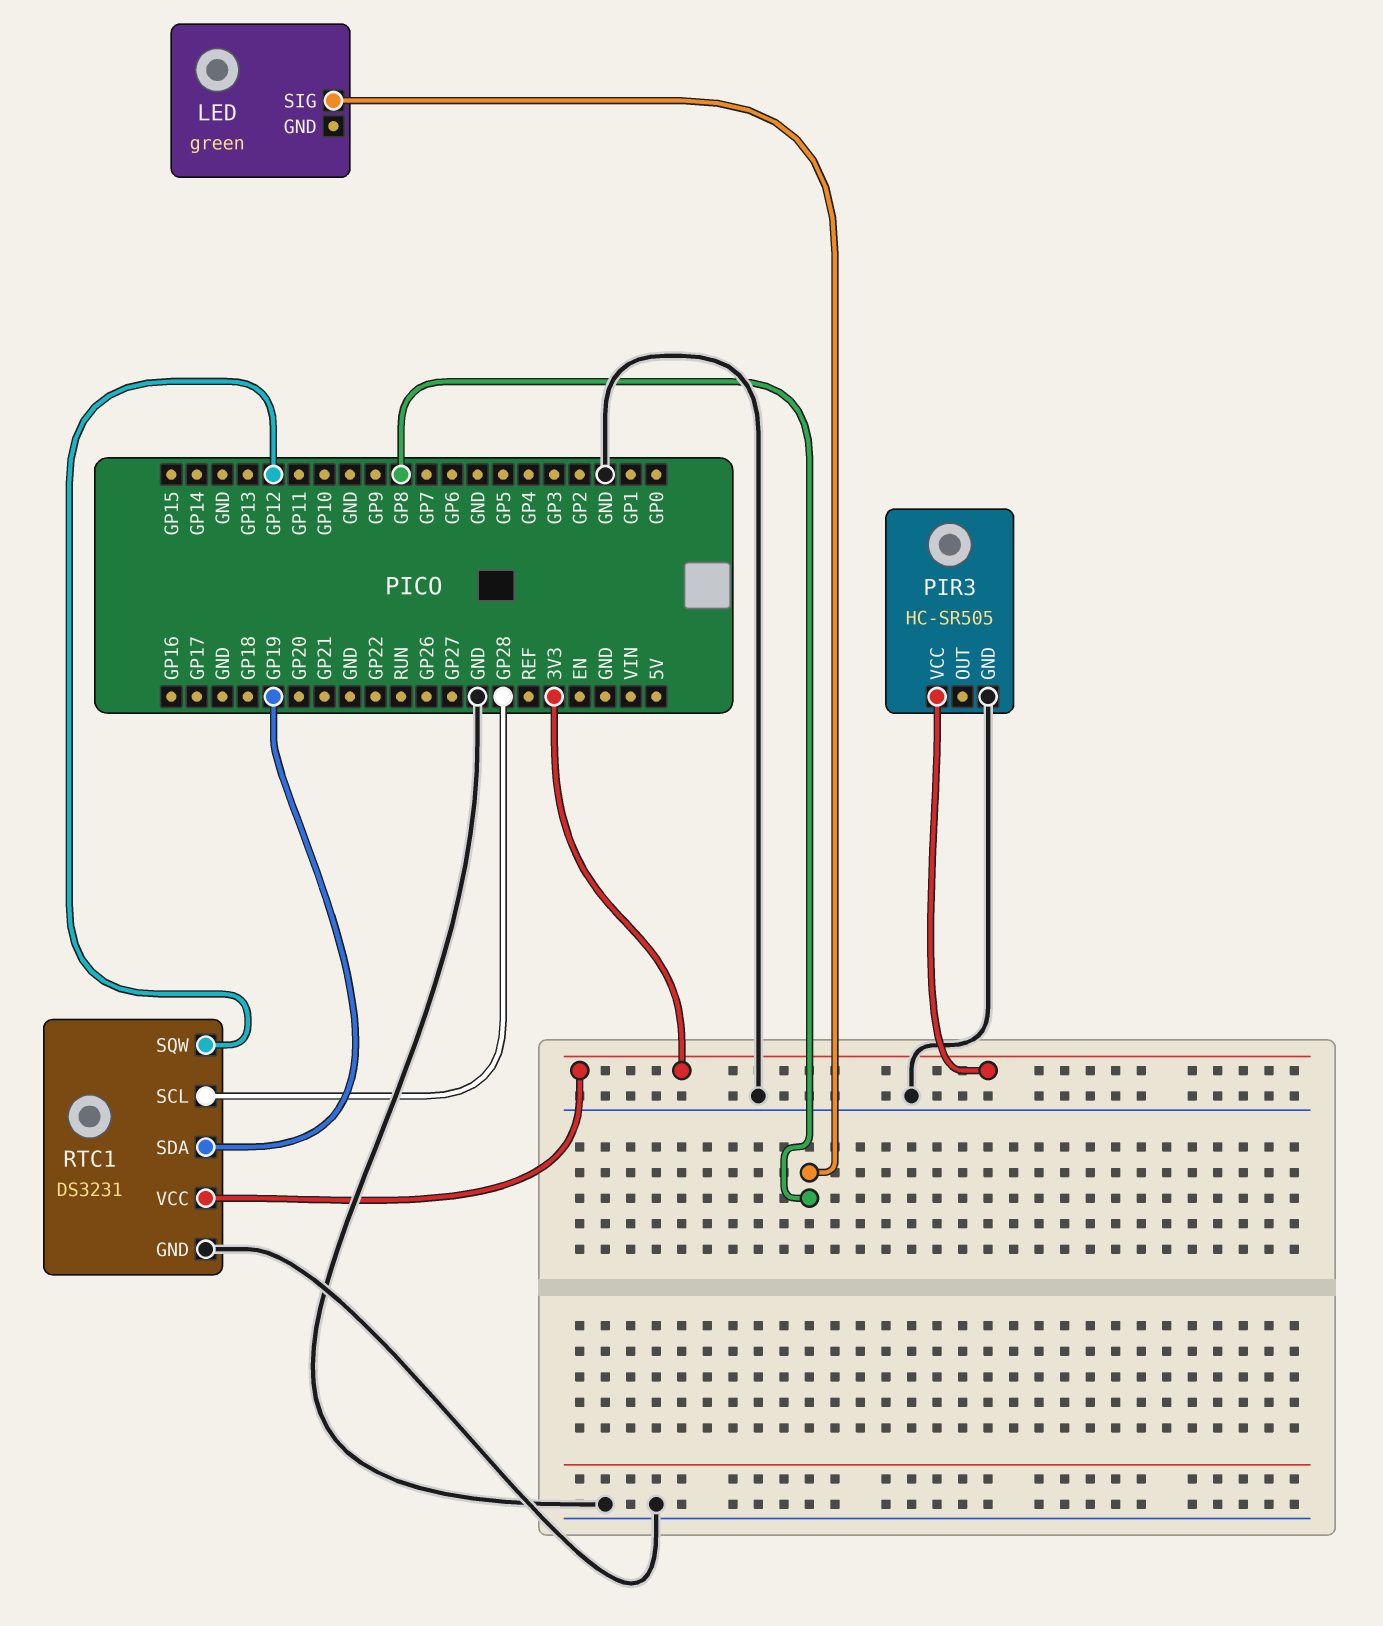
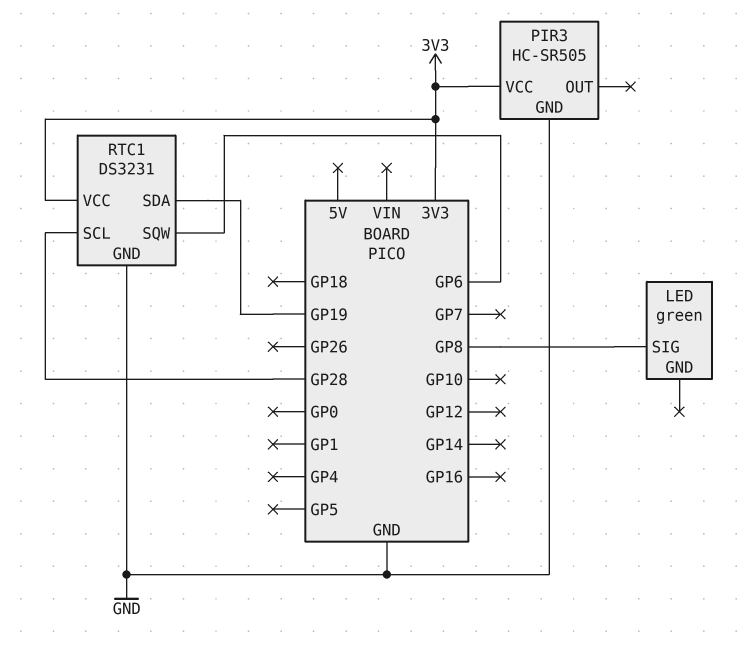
RTC1 pin SQW: GP12 -> GP6

